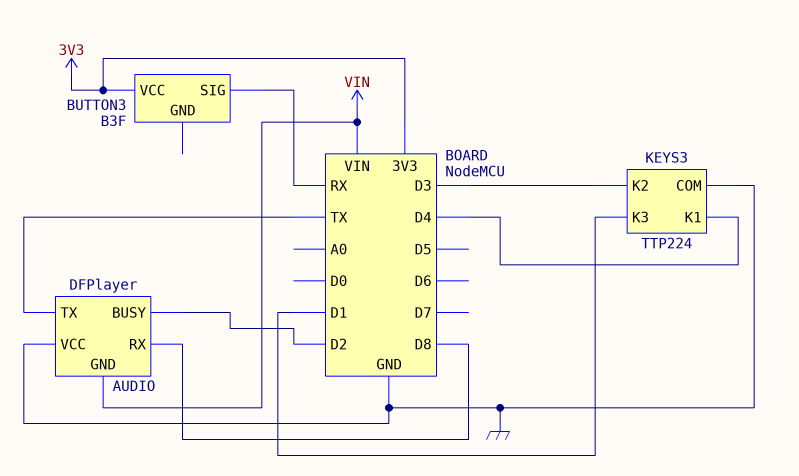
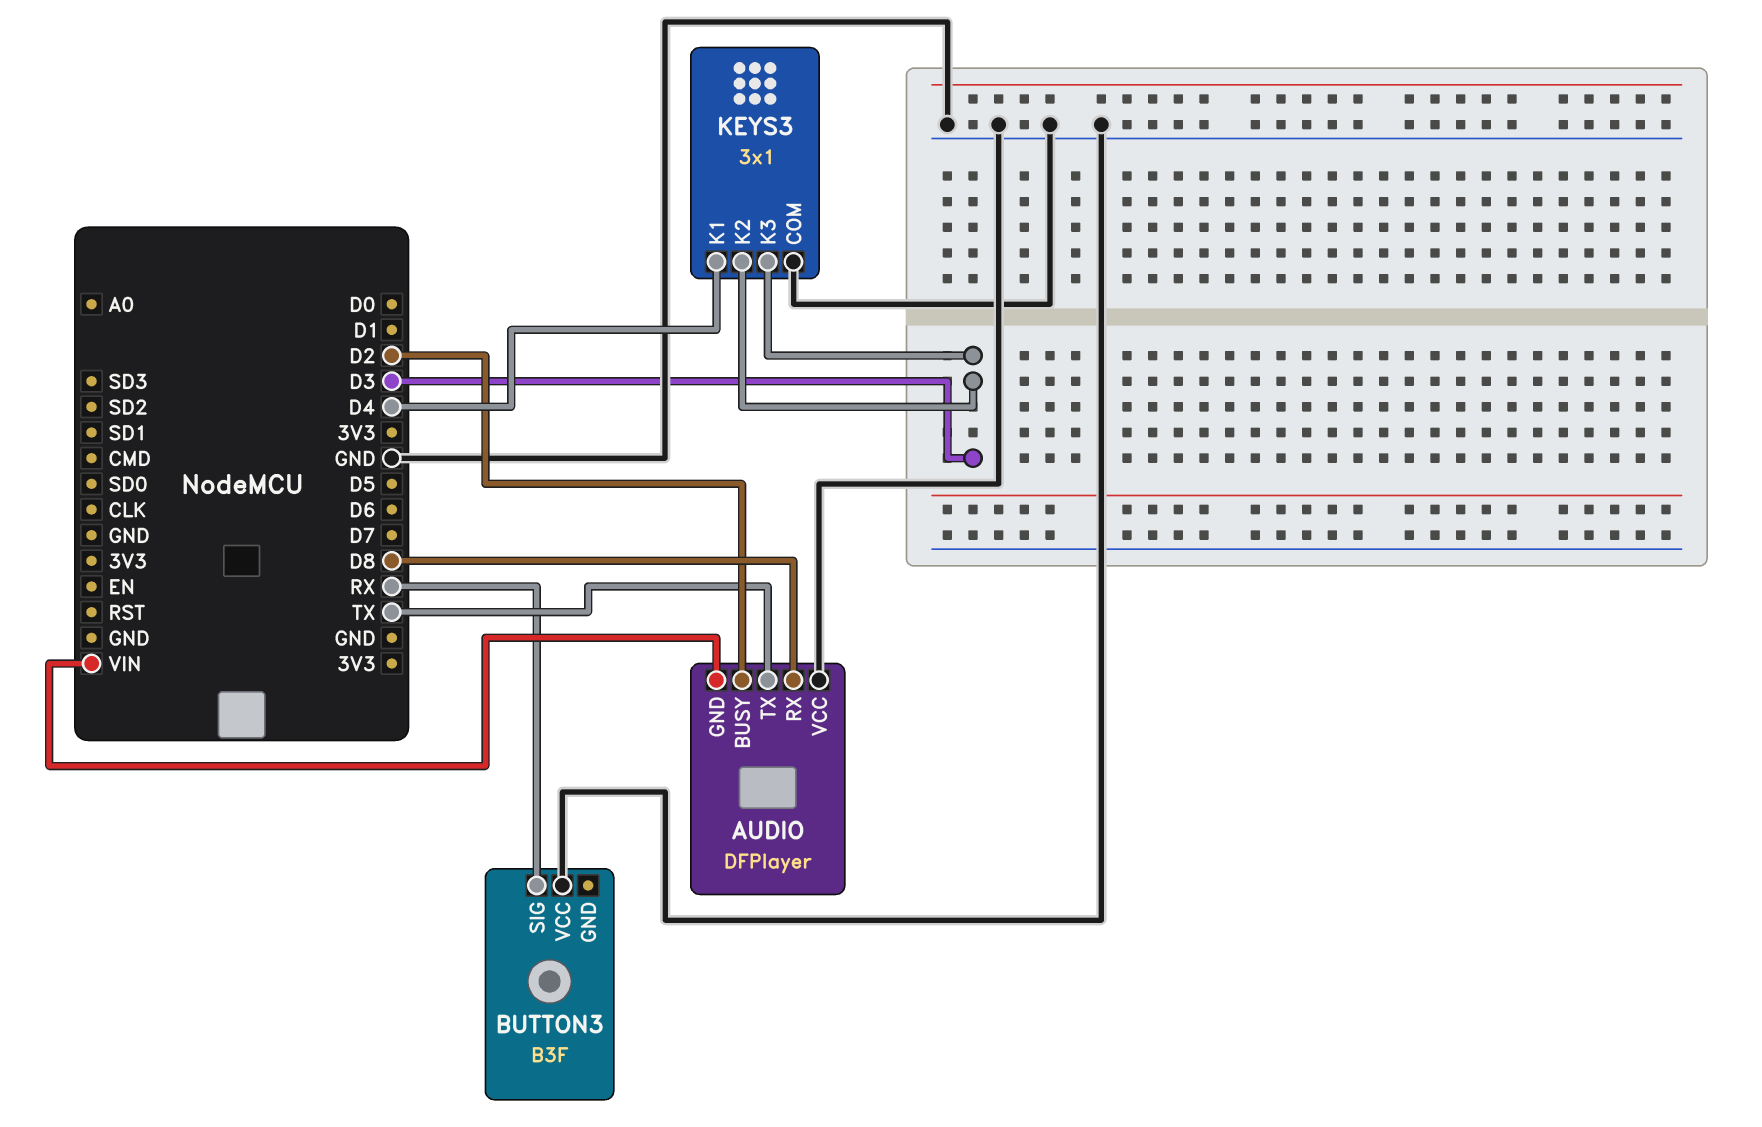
BUTTON3 pin VCC: 3V3 -> GND
KEYS3: TTP224 -> 3x1
KEYS3 pin K3: D1 -> D3

